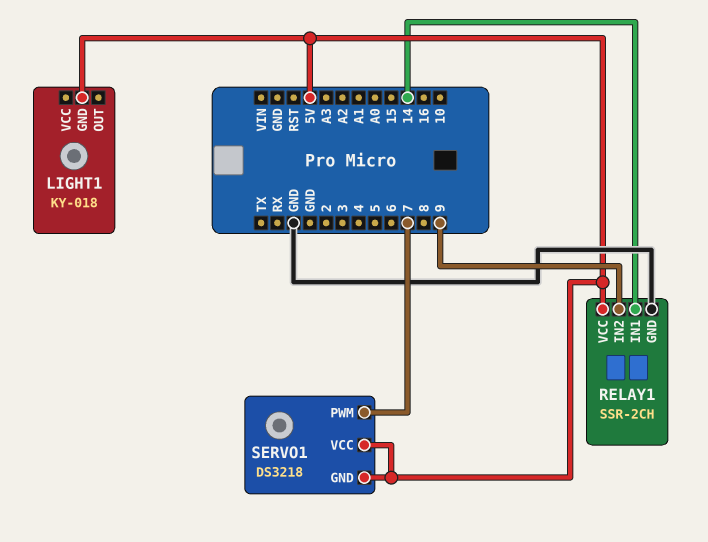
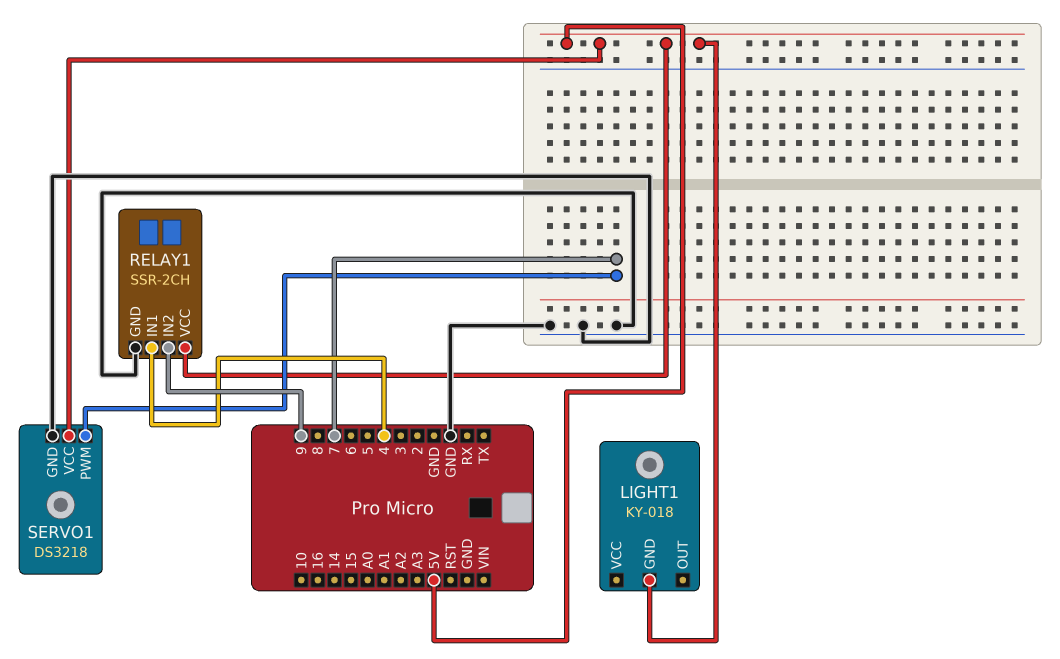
RELAY1 pin IN1: 14 -> 4
SERVO1 pin GND: 5V -> GND

